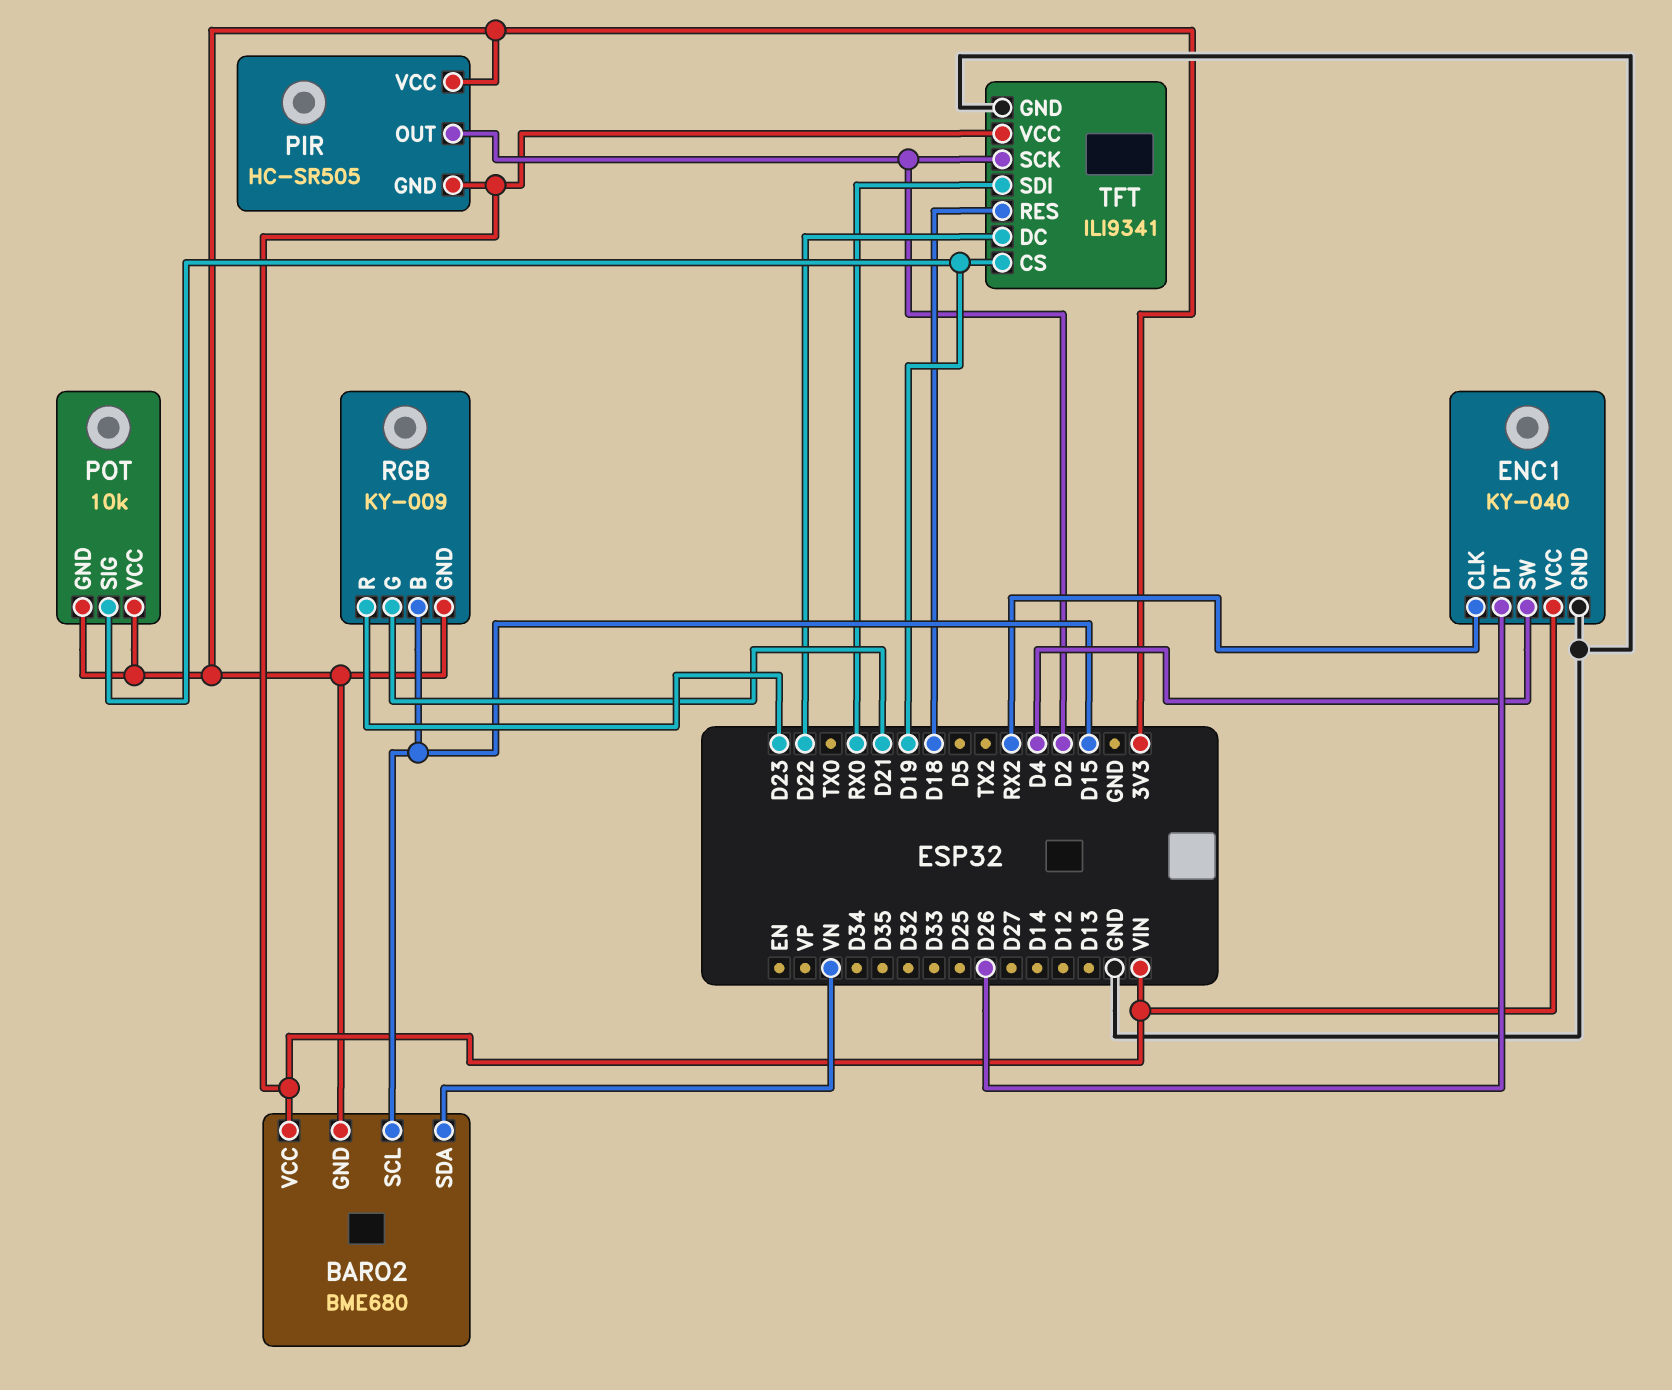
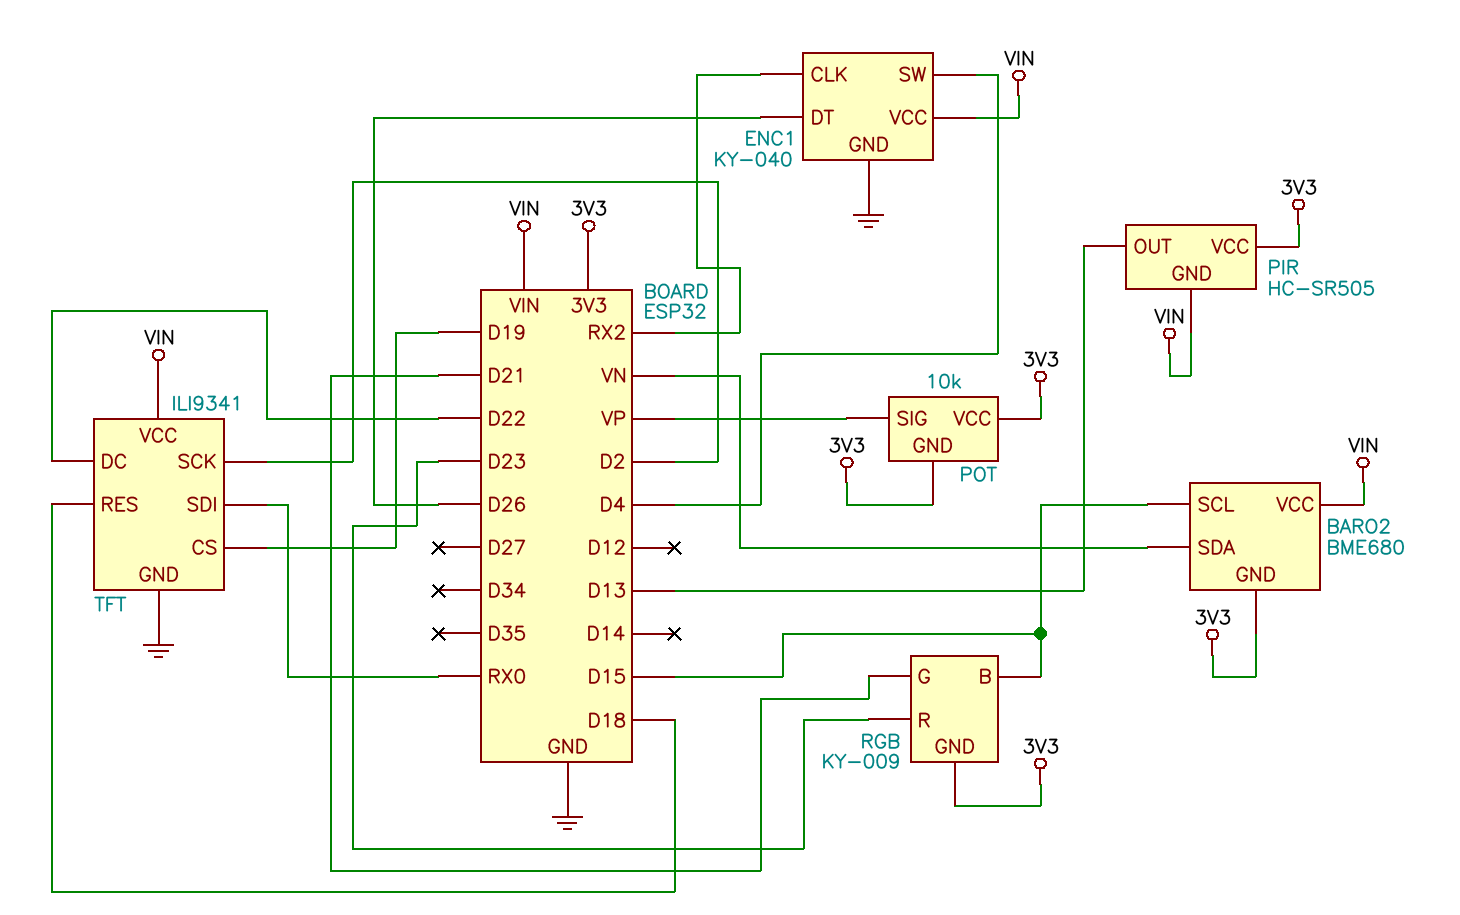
PIR pin OUT: D2 -> D13
POT pin SIG: D19 -> VP

